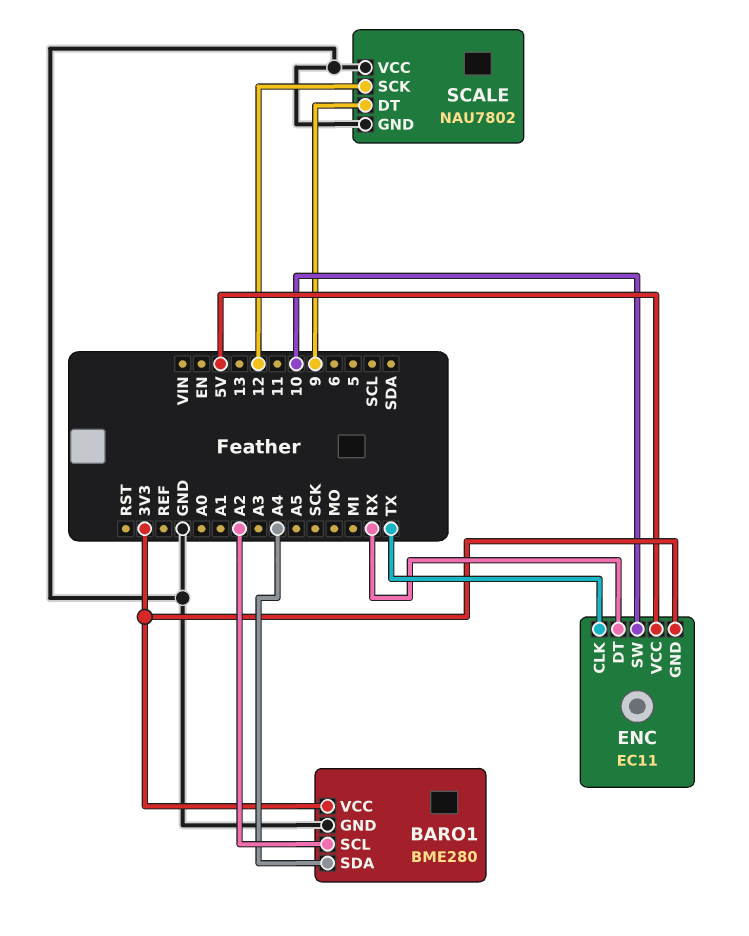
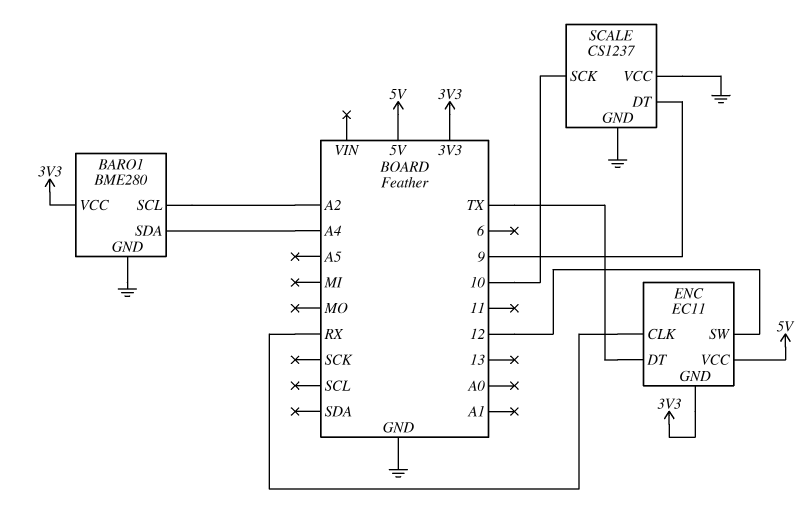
ENC pin CLK: TX -> RX
ENC pin DT: RX -> TX
ENC pin SW: 10 -> 12
SCALE: NAU7802 -> CS1237
SCALE pin SCK: 12 -> 10

